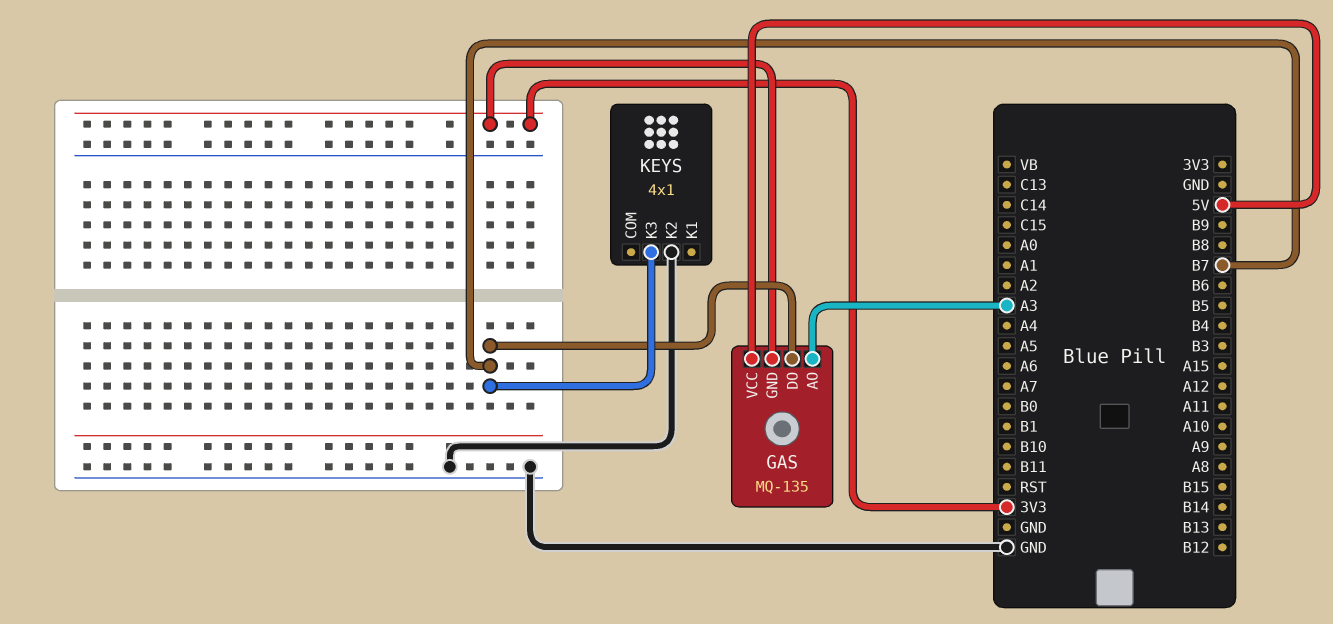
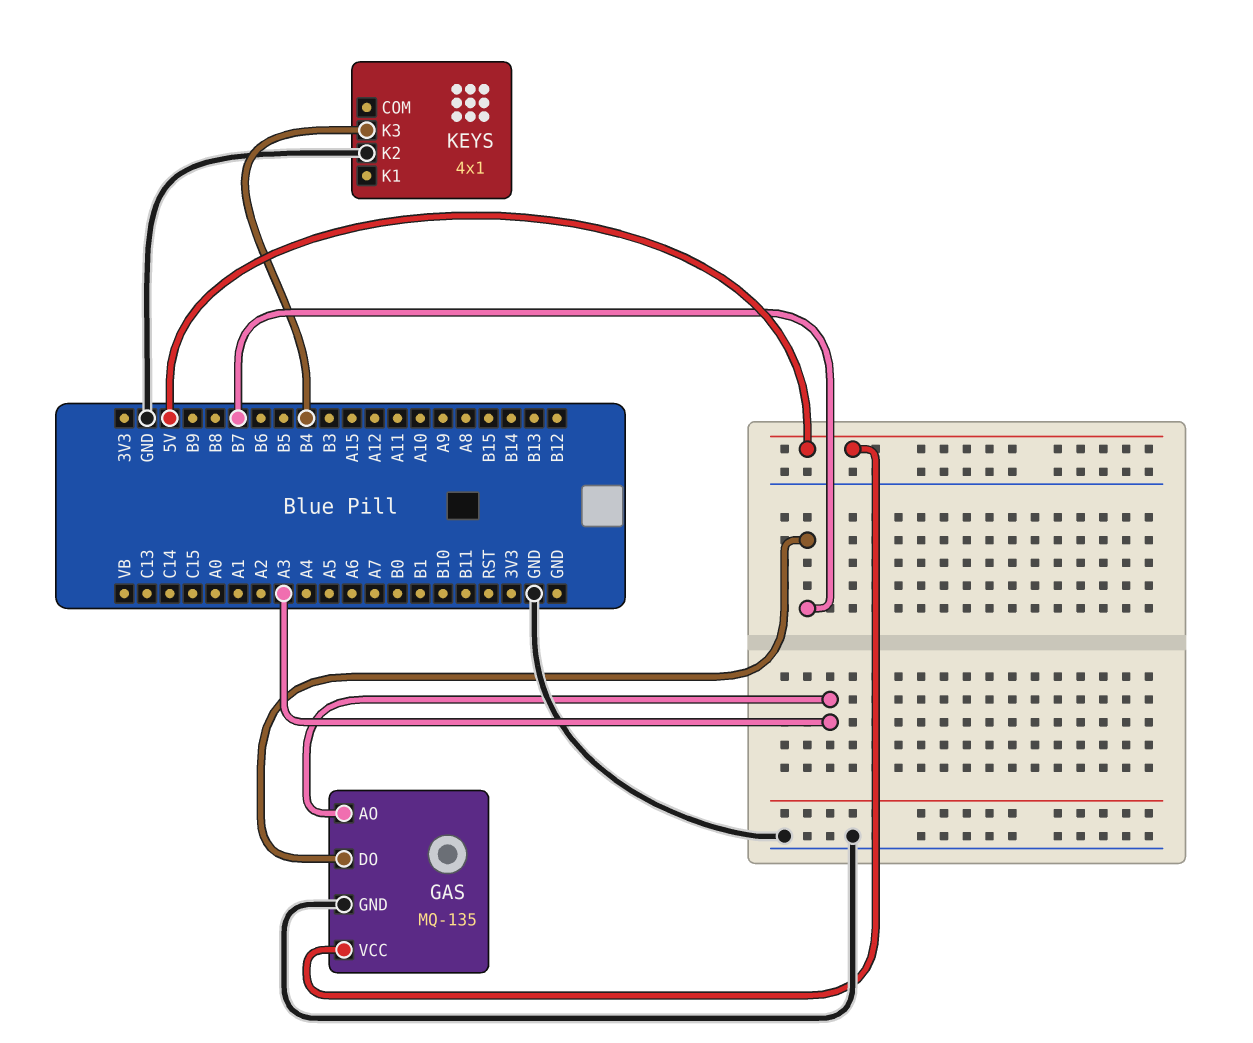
GAS pin GND: 3V3 -> GND
KEYS pin K3: B7 -> B4

